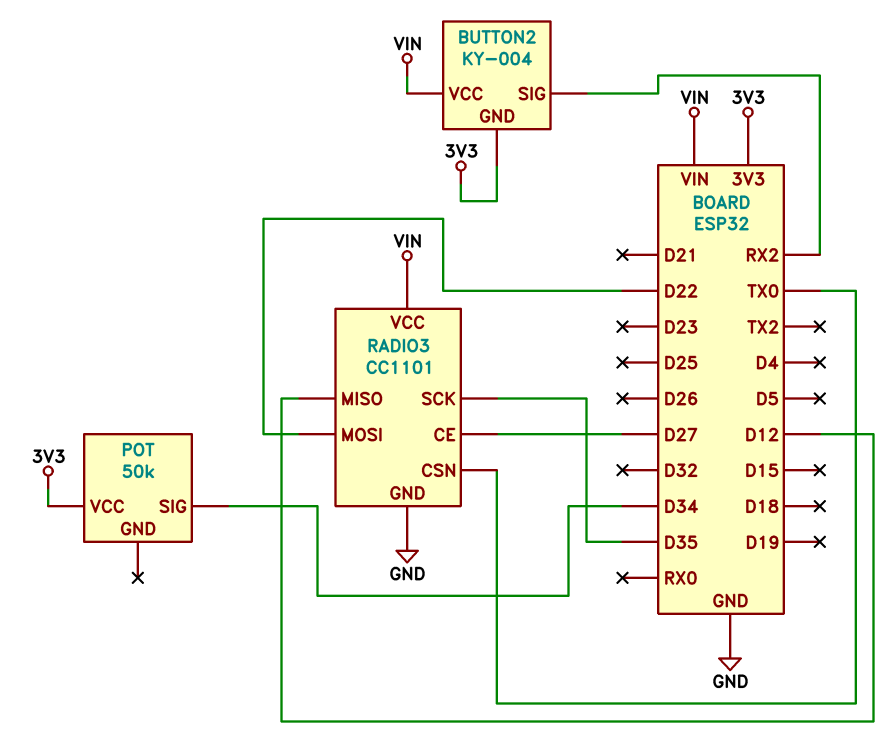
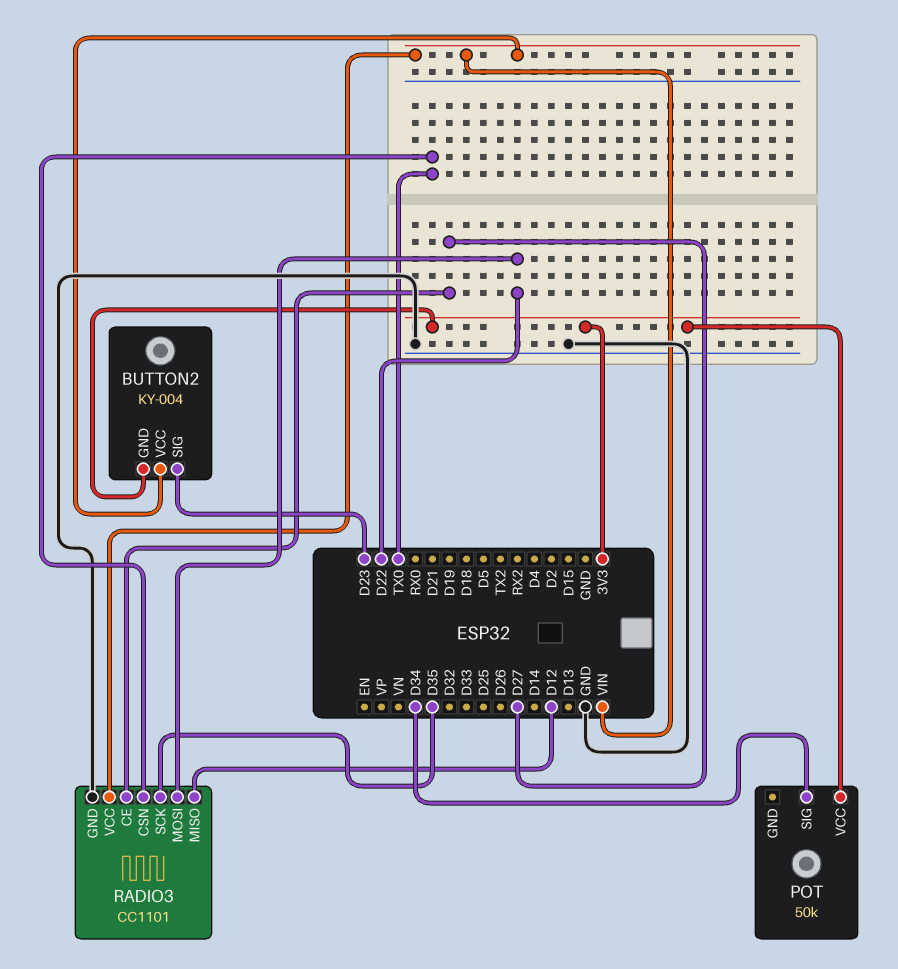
BUTTON2 pin SIG: RX2 -> D23

